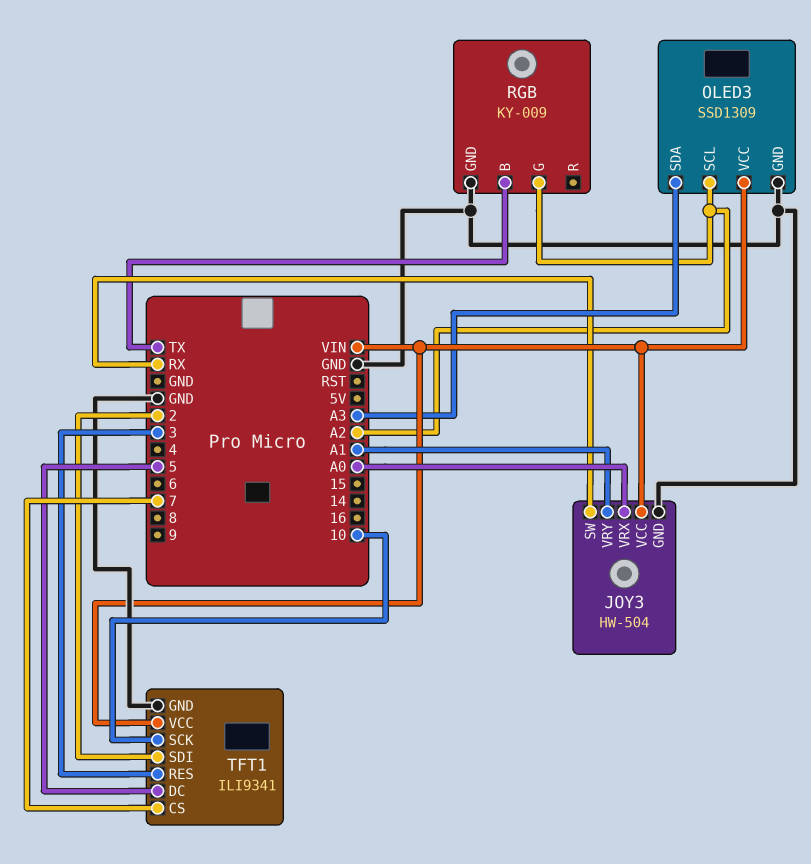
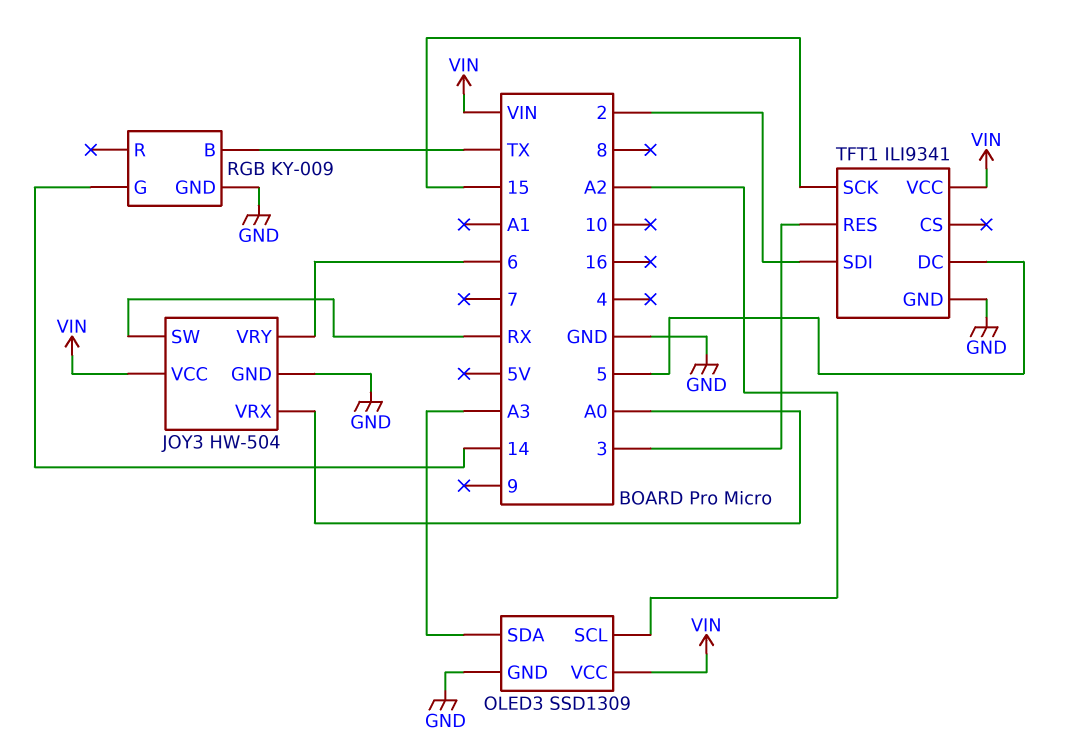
JOY3 pin VRY: A1 -> 6
RGB pin G: A2 -> 14
TFT1 pin CS: 7 -> none
TFT1 pin SCK: 10 -> 15

